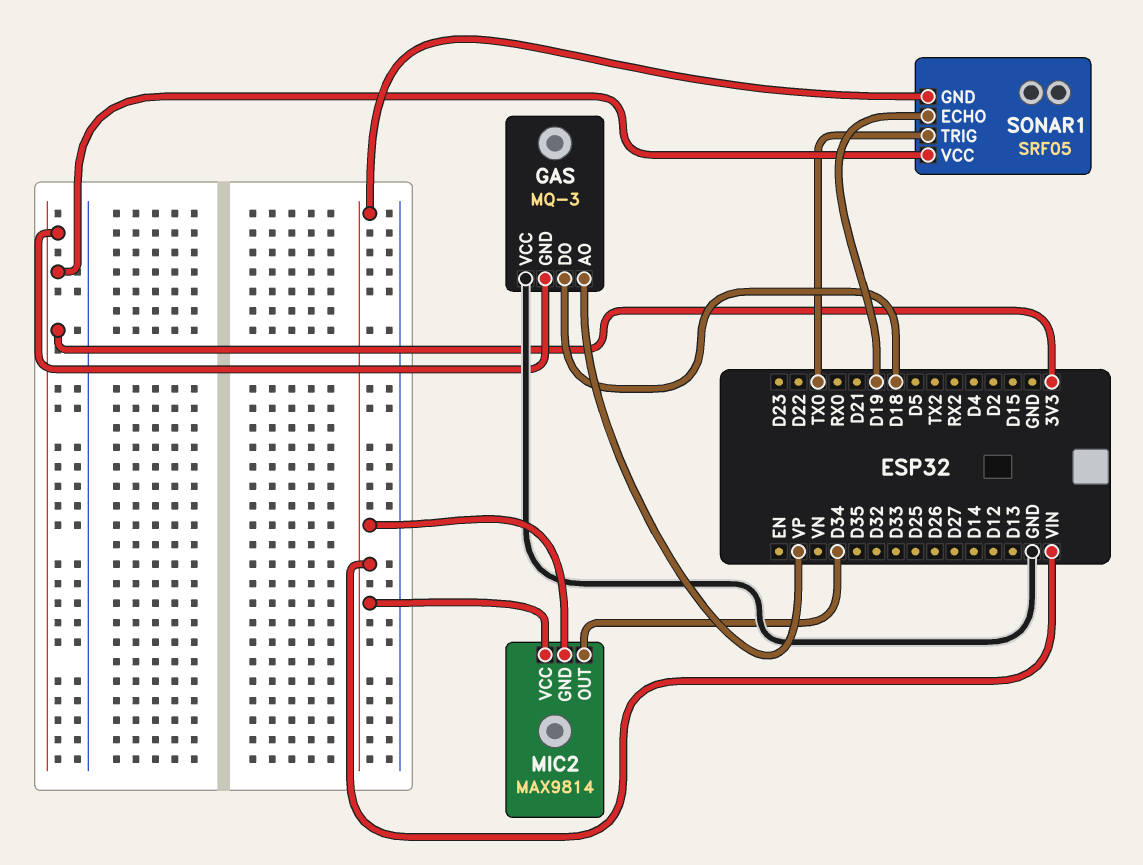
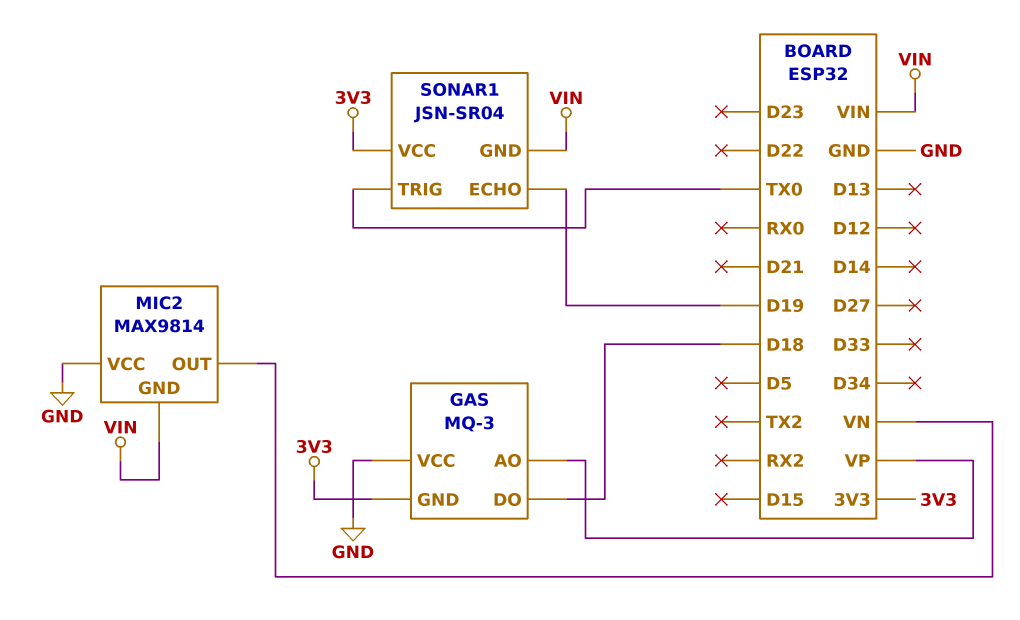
MIC2 pin OUT: D34 -> VN
MIC2 pin VCC: VIN -> GND
SONAR1: SRF05 -> JSN-SR04

